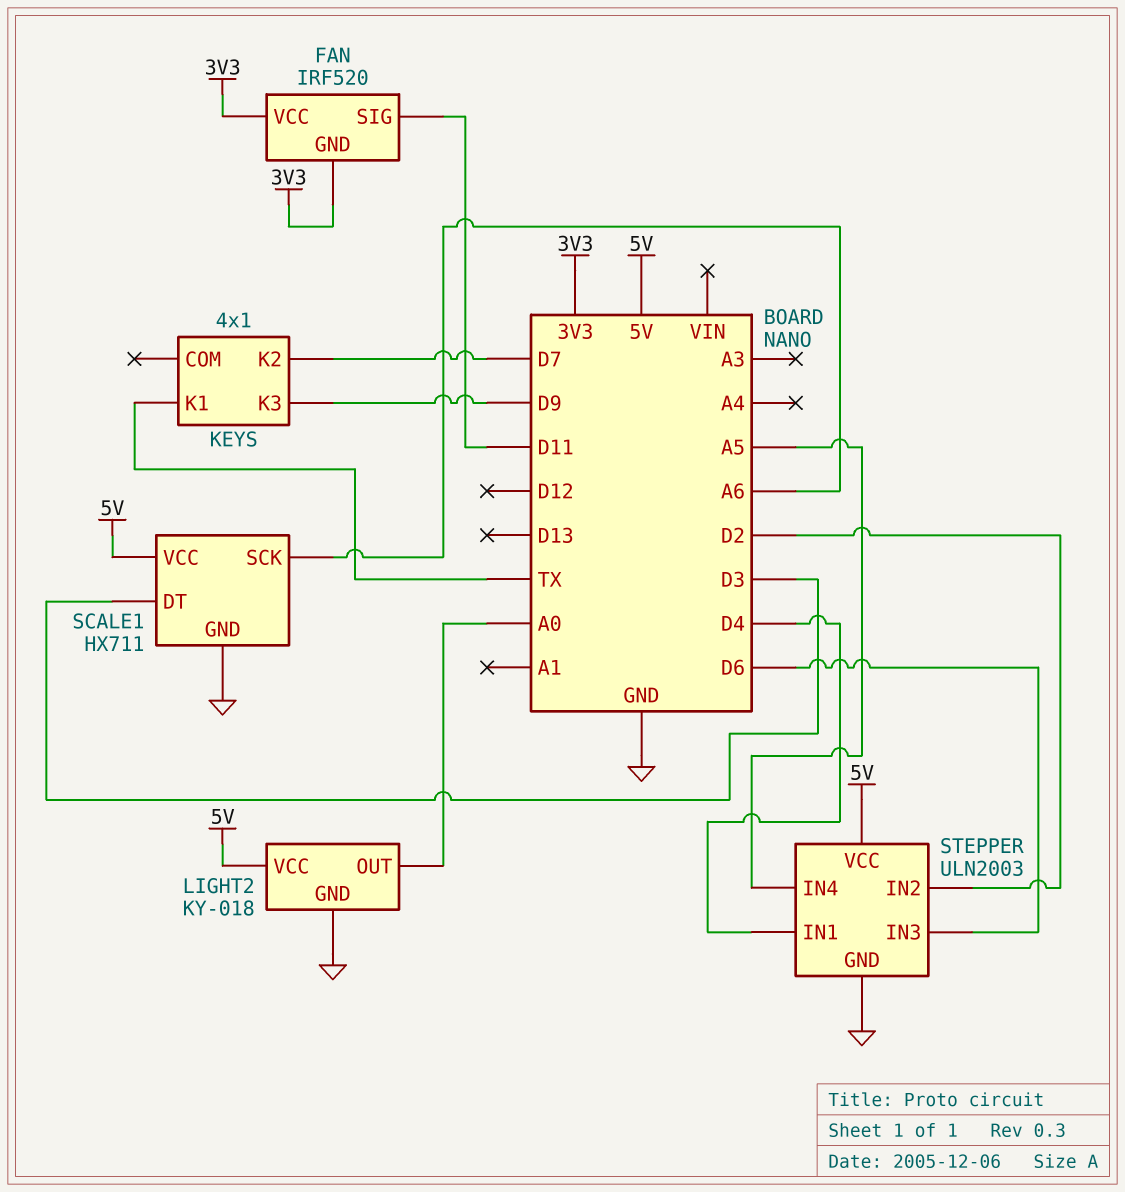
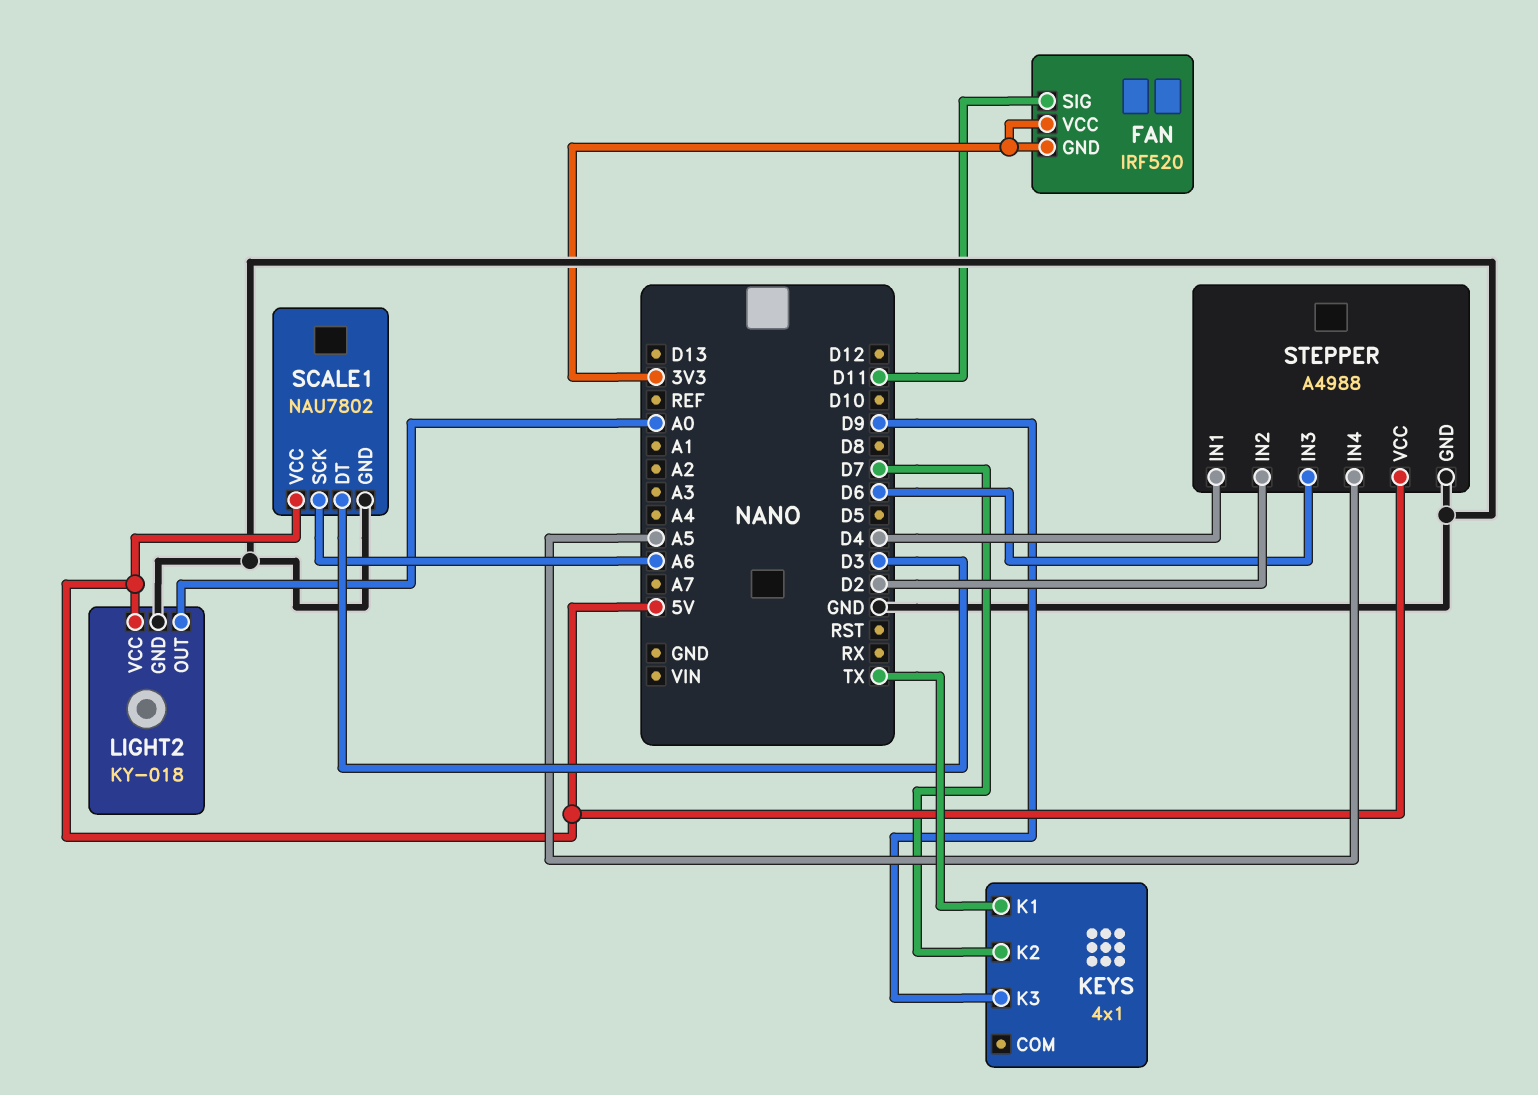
SCALE1: HX711 -> NAU7802
STEPPER: ULN2003 -> A4988

